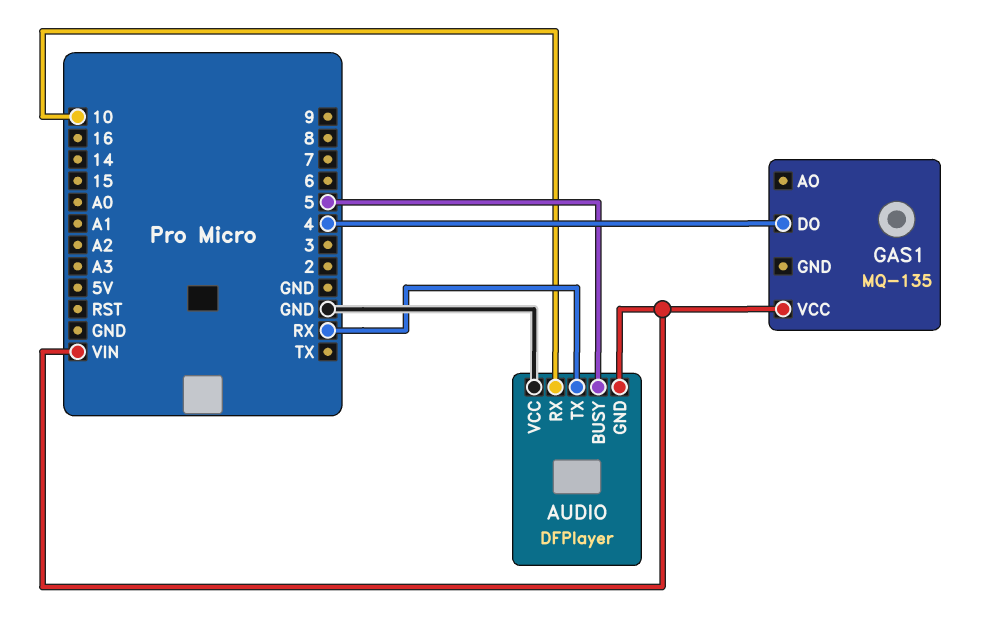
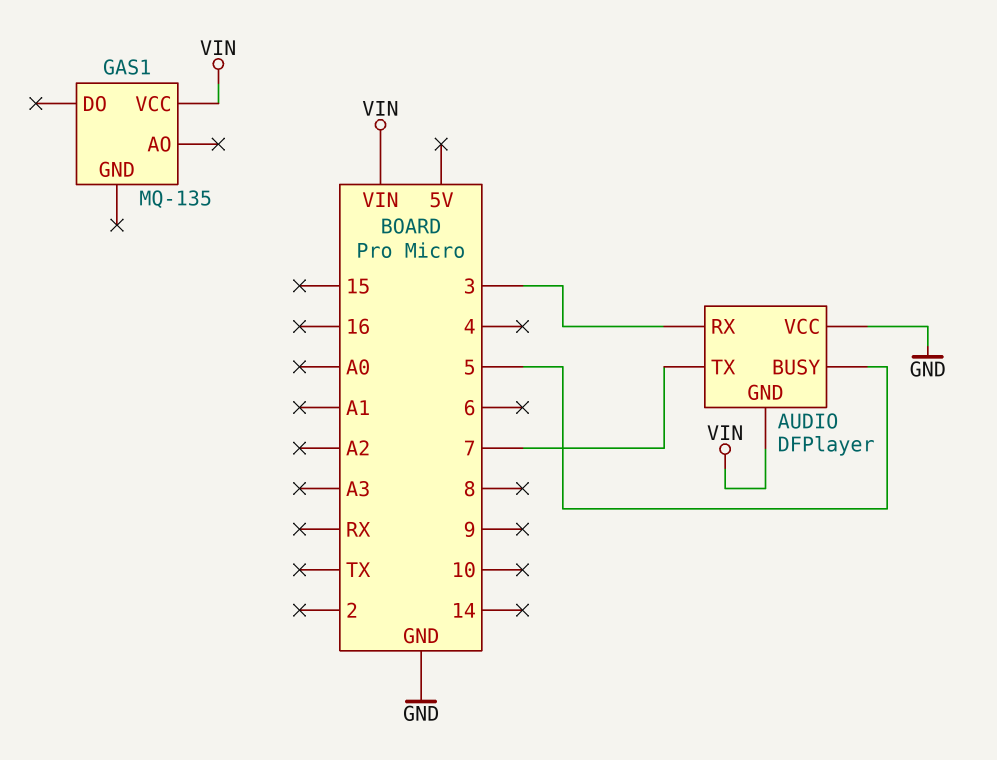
AUDIO pin RX: 10 -> 3
AUDIO pin TX: RX -> 7
GAS1 pin DO: 4 -> none

